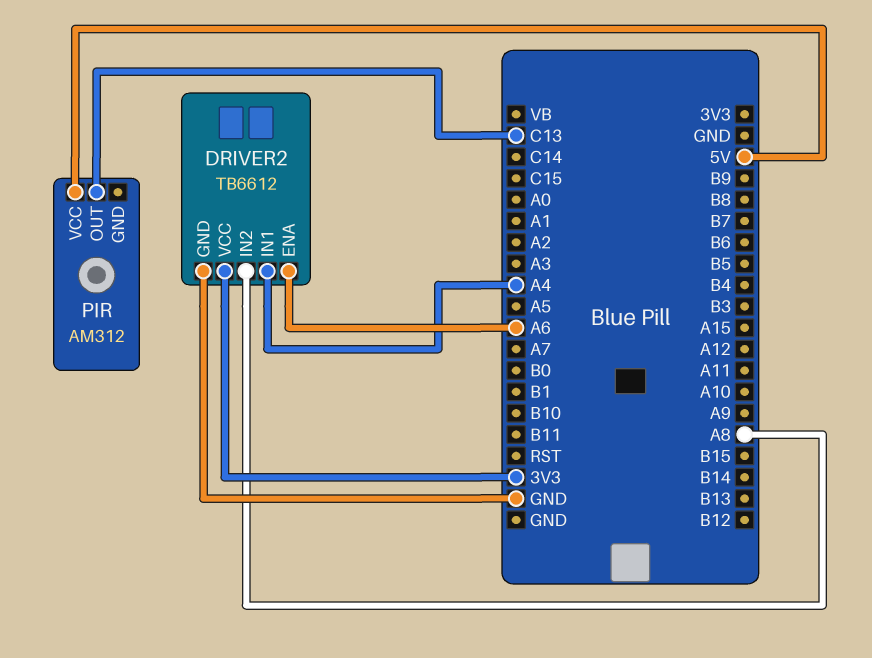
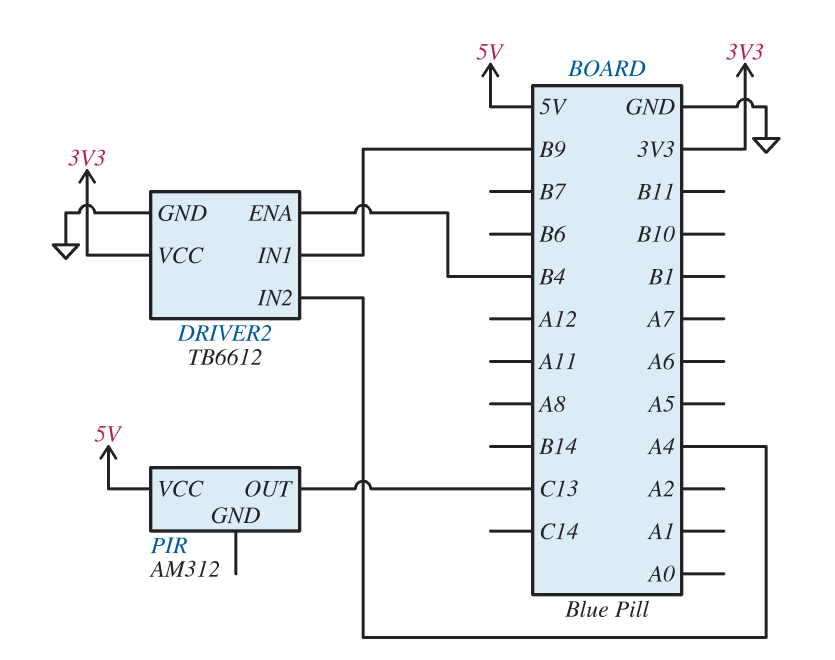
DRIVER2 pin ENA: A6 -> B4
DRIVER2 pin IN1: A4 -> B9
DRIVER2 pin IN2: A8 -> A4

